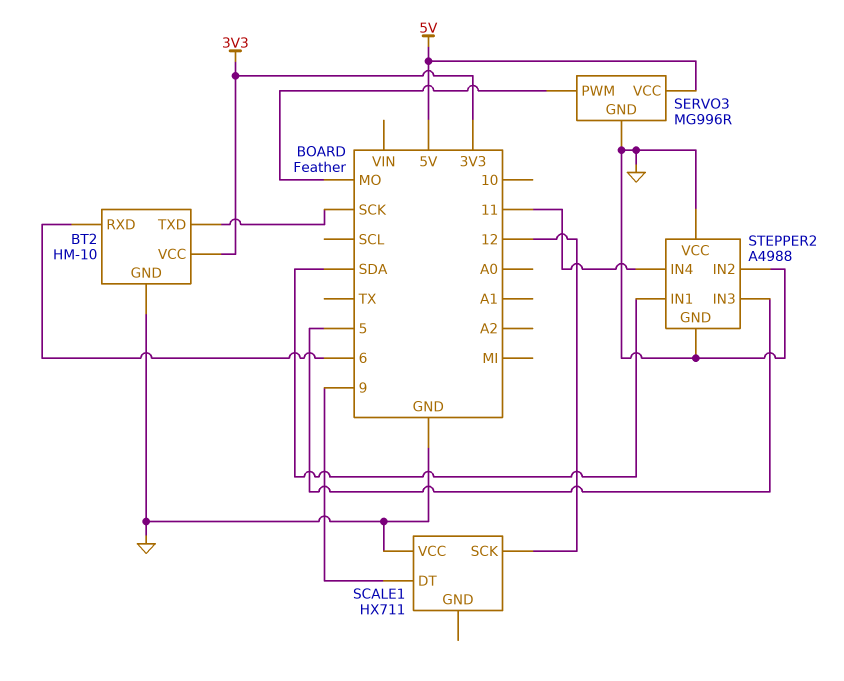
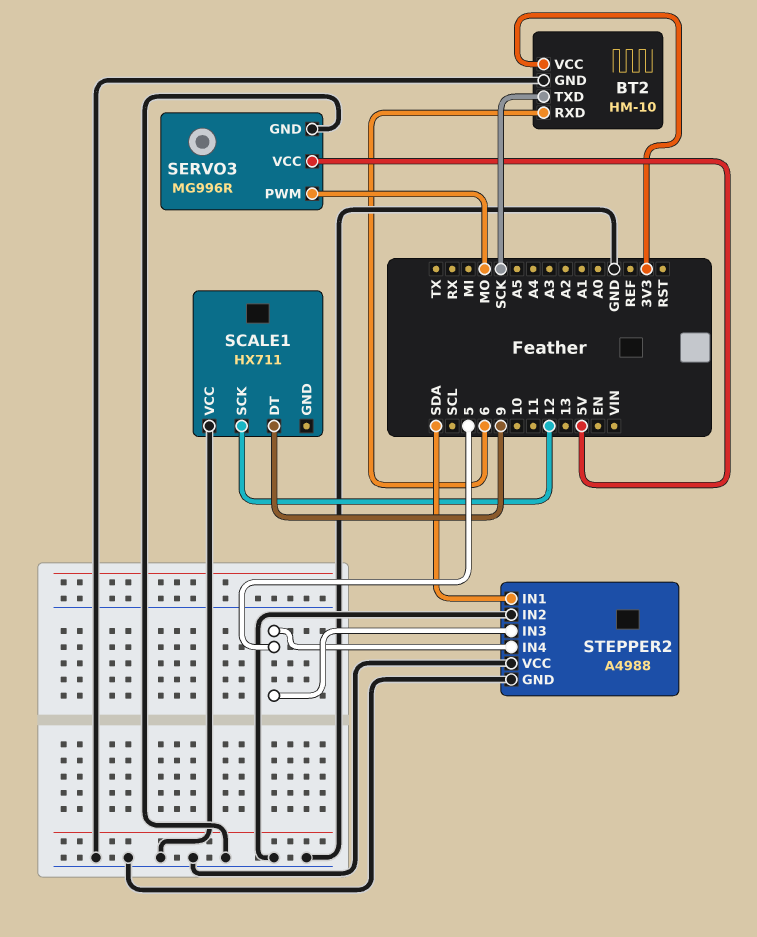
STEPPER2 pin IN4: 11 -> 5

